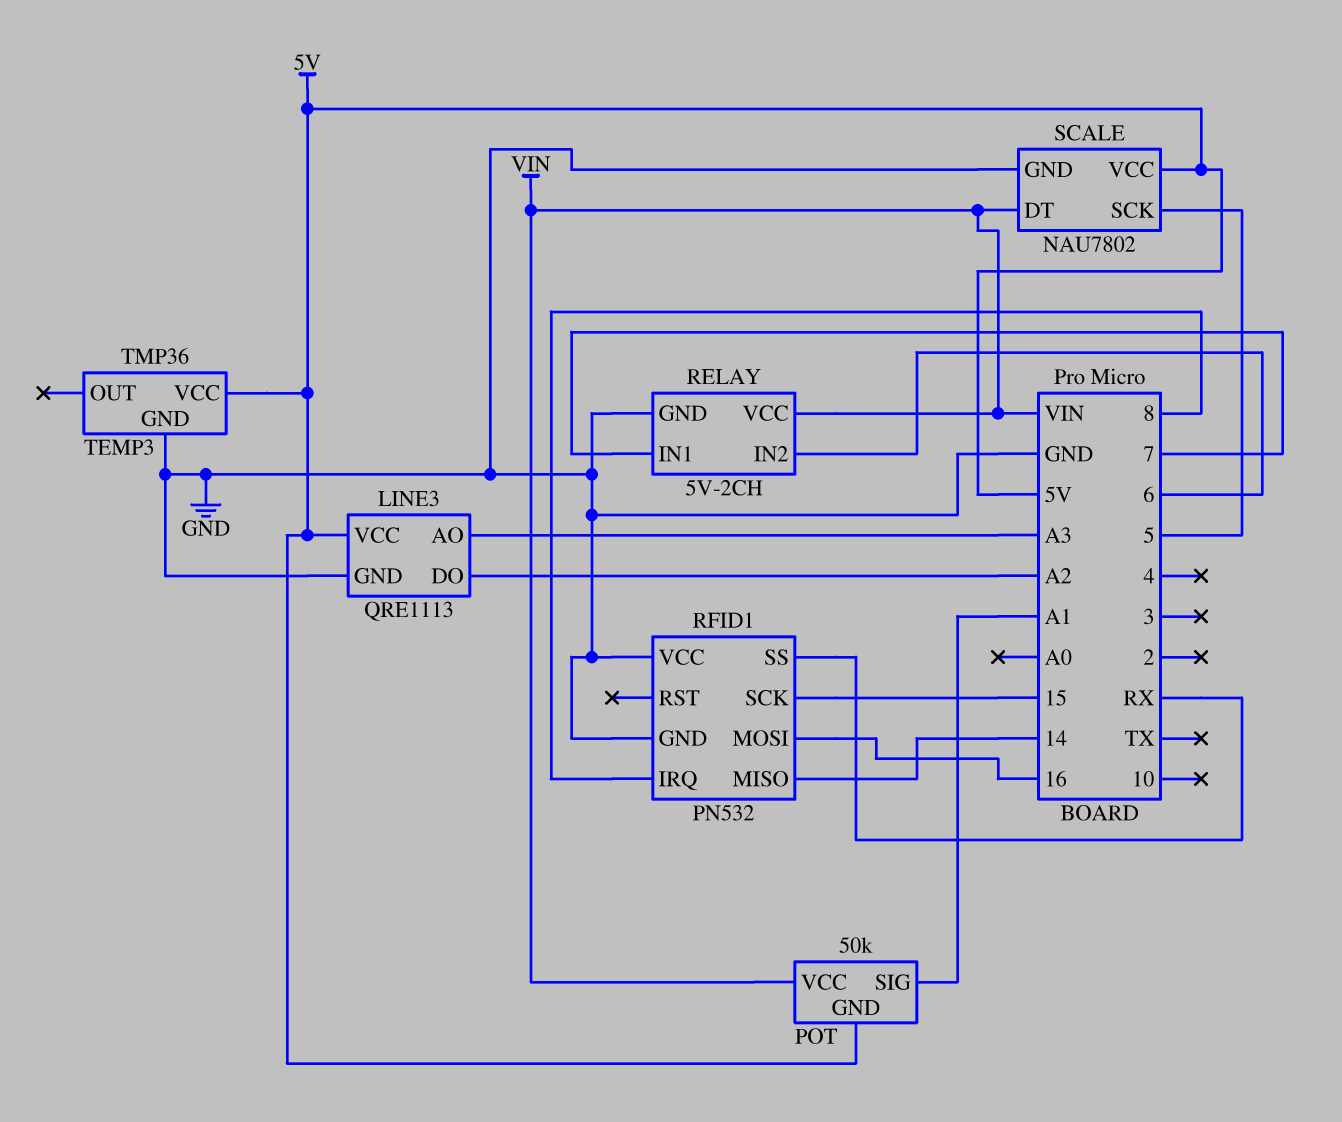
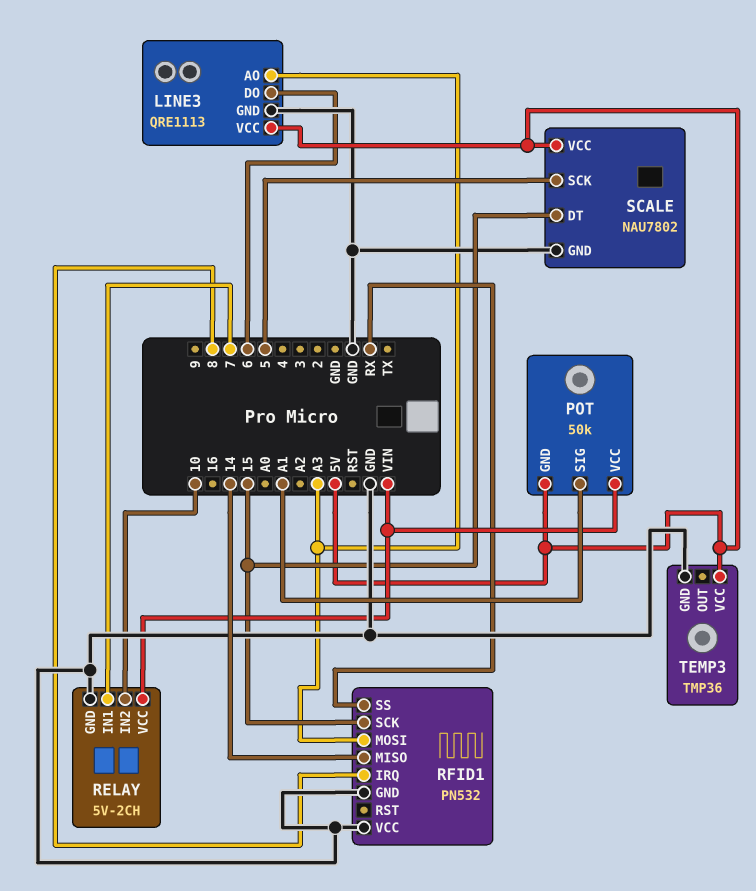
LINE3 pin DO: A2 -> 6
RELAY pin IN2: 6 -> 10
RFID1 pin MOSI: 16 -> A3
SCALE pin DT: VIN -> 15

